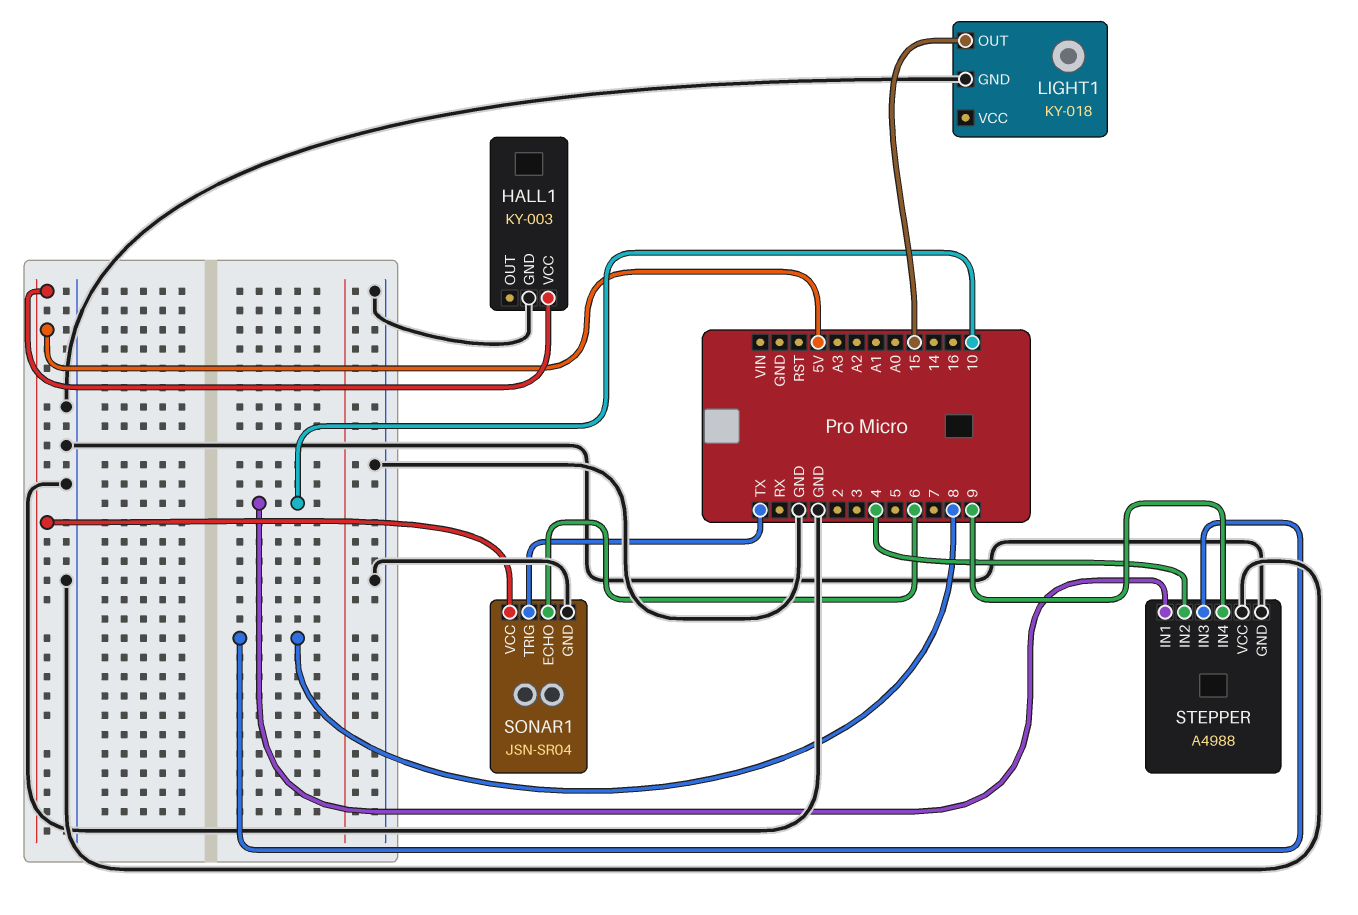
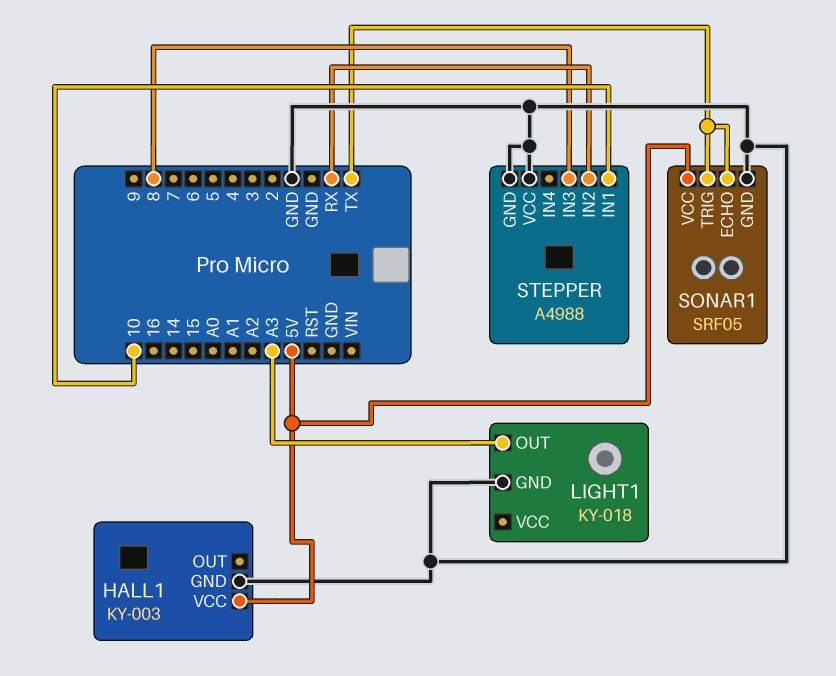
LIGHT1 pin OUT: 15 -> A3
SONAR1: JSN-SR04 -> SRF05
SONAR1 pin ECHO: 6 -> TX
STEPPER pin IN2: 4 -> RX
STEPPER pin IN4: 9 -> none

